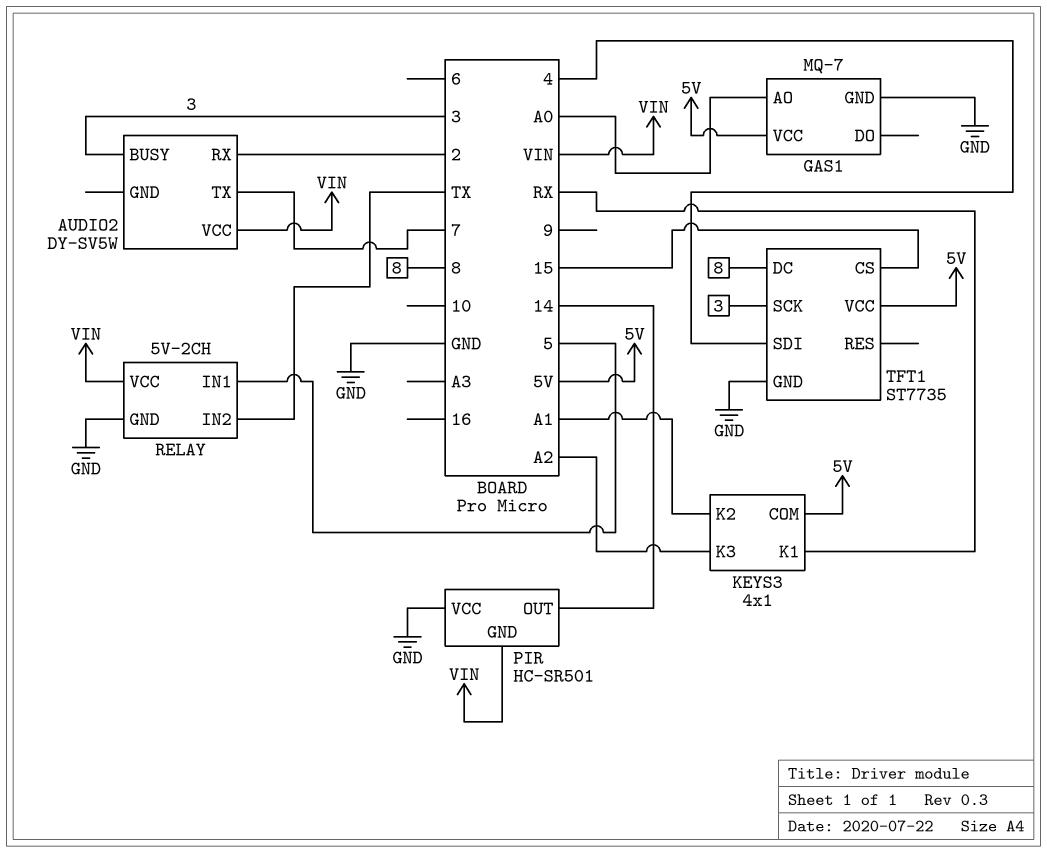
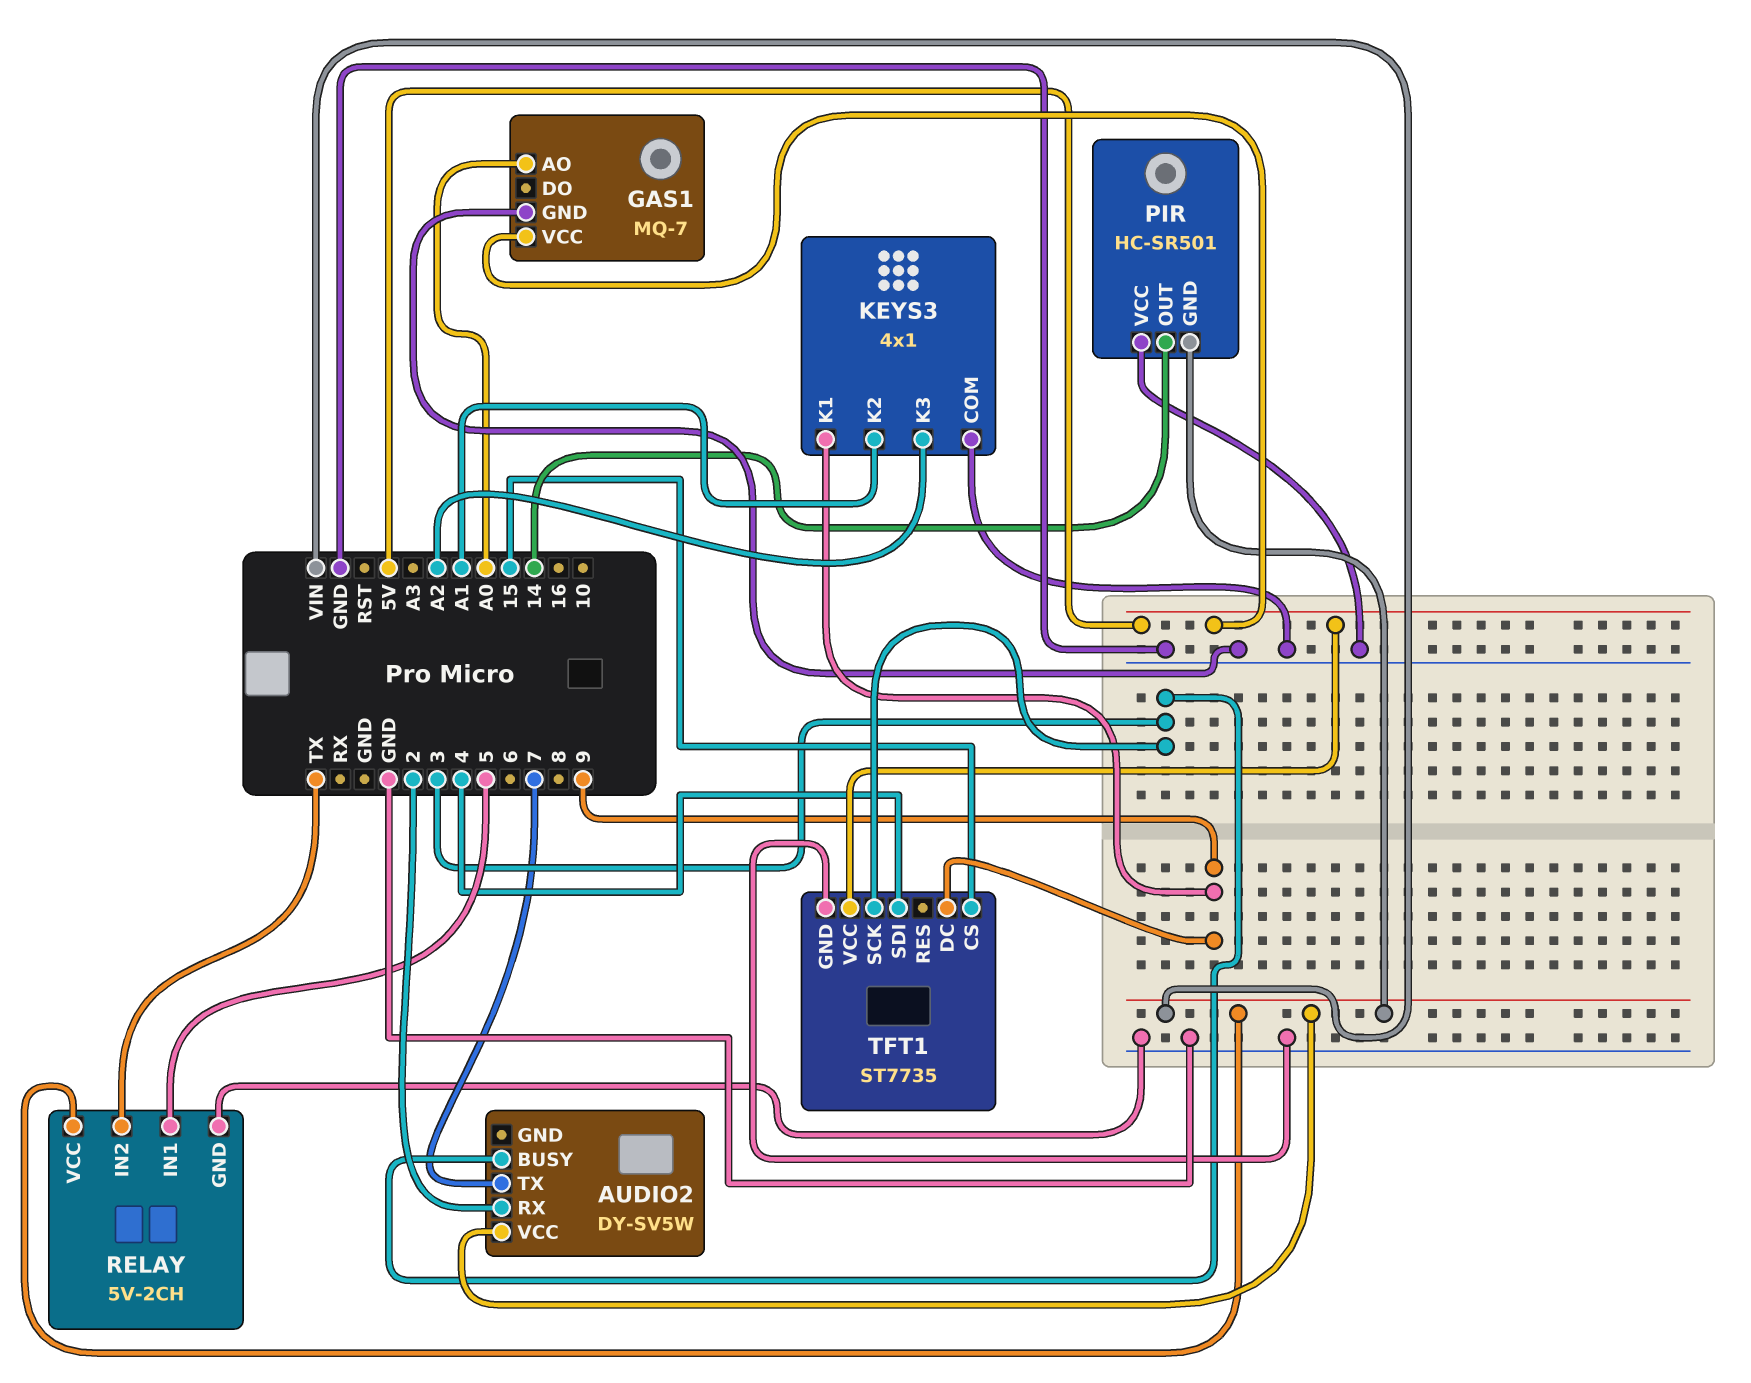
KEYS3 pin COM: 5V -> GND
KEYS3 pin K1: RX -> 9
TFT1 pin DC: 8 -> 9

